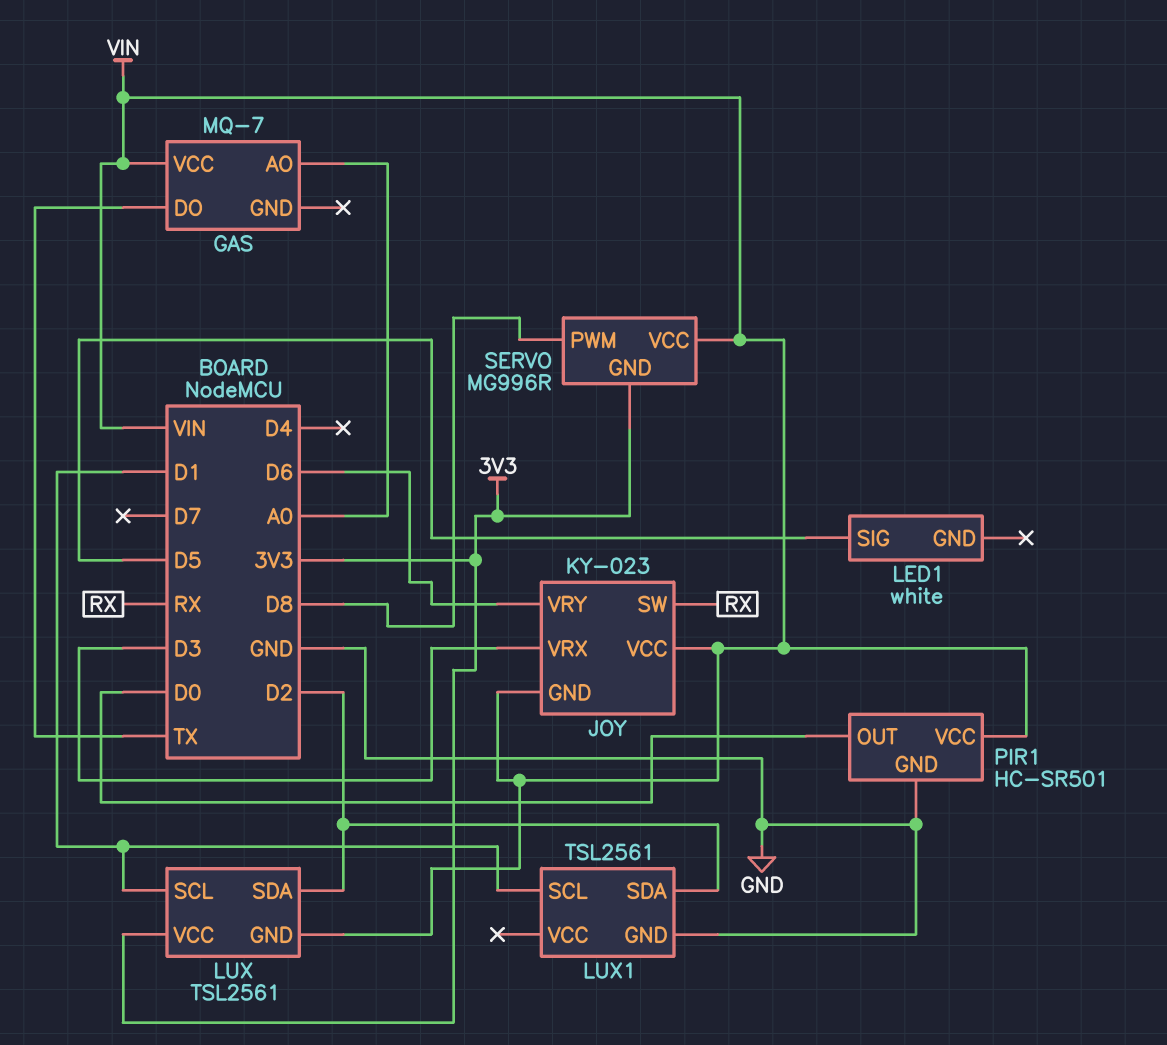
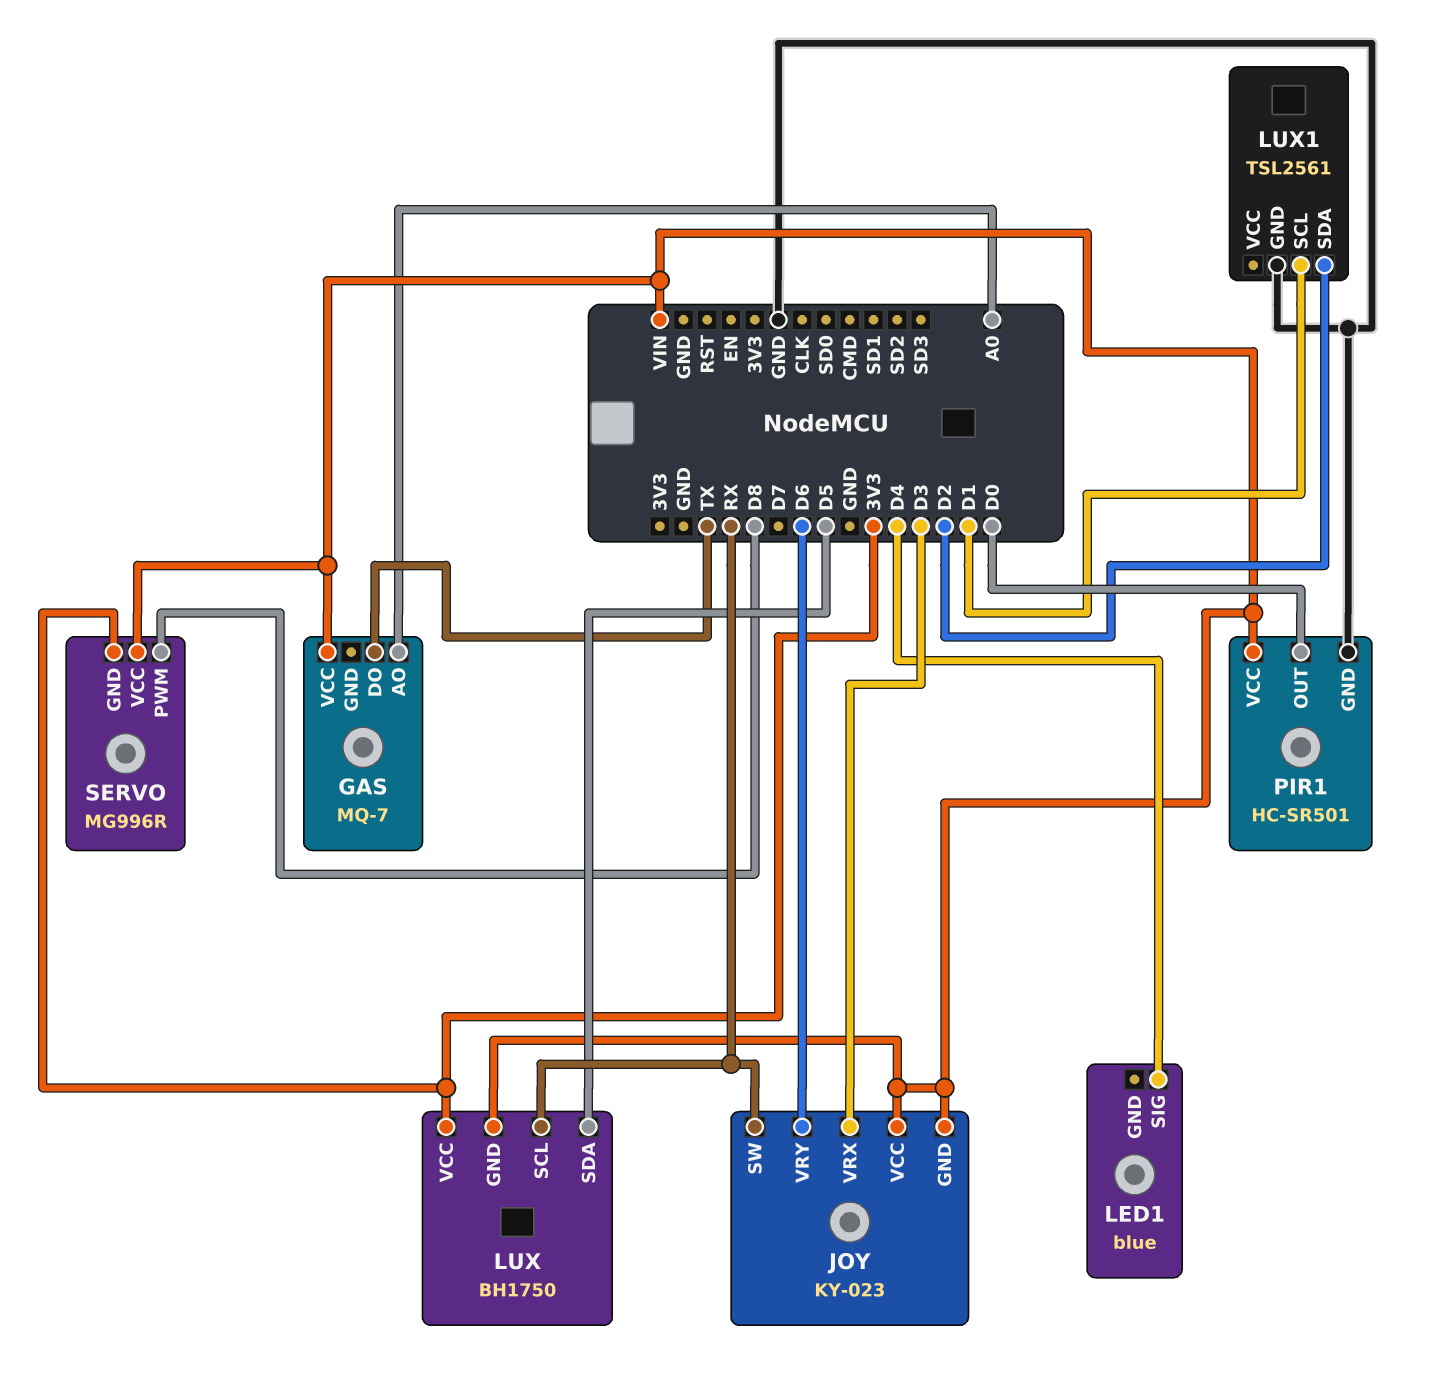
LED1: white -> blue
LED1 pin SIG: D5 -> D4
LUX: TSL2561 -> BH1750
LUX pin SCL: D1 -> RX
LUX pin SDA: D2 -> D5

